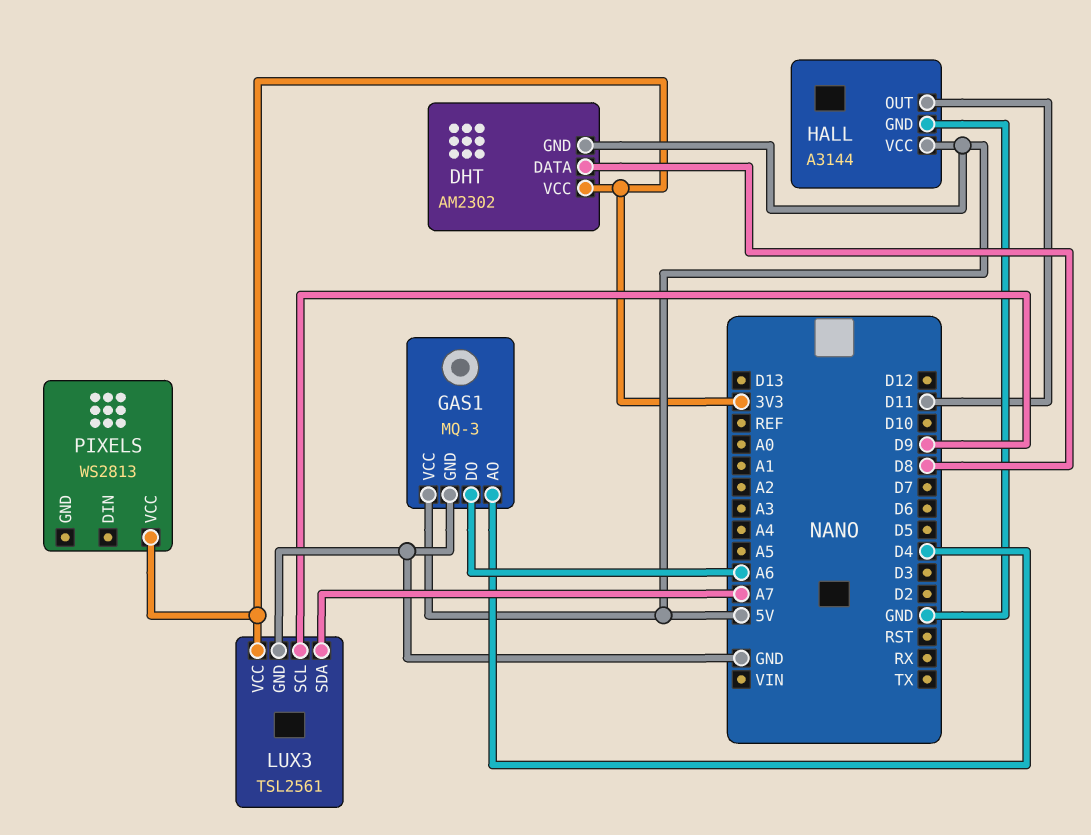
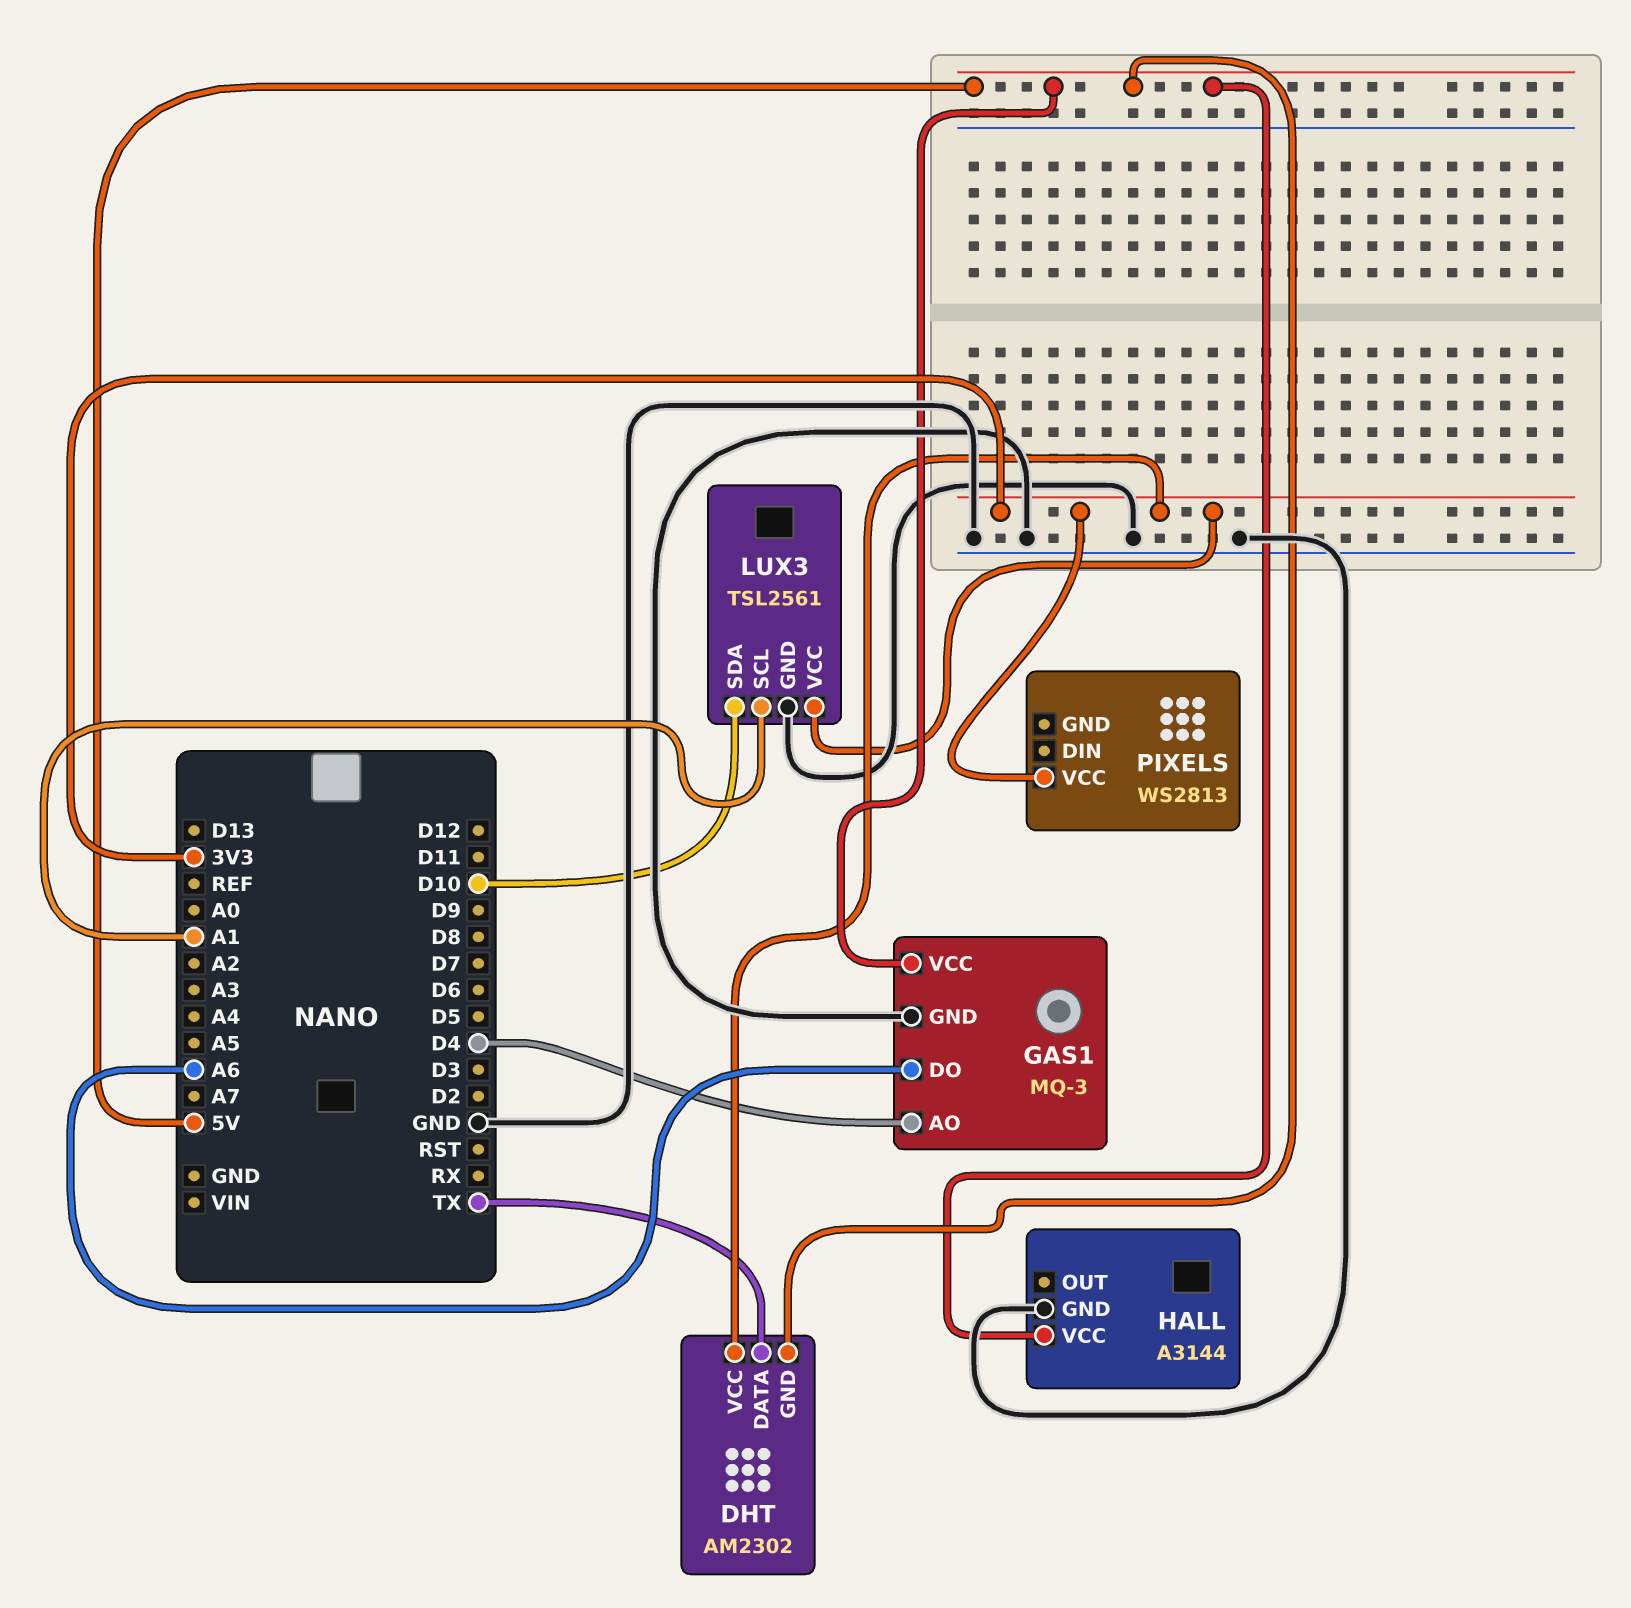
DHT pin DATA: D8 -> TX
HALL pin OUT: D11 -> none
LUX3 pin SCL: D9 -> A1
LUX3 pin SDA: A7 -> D10

